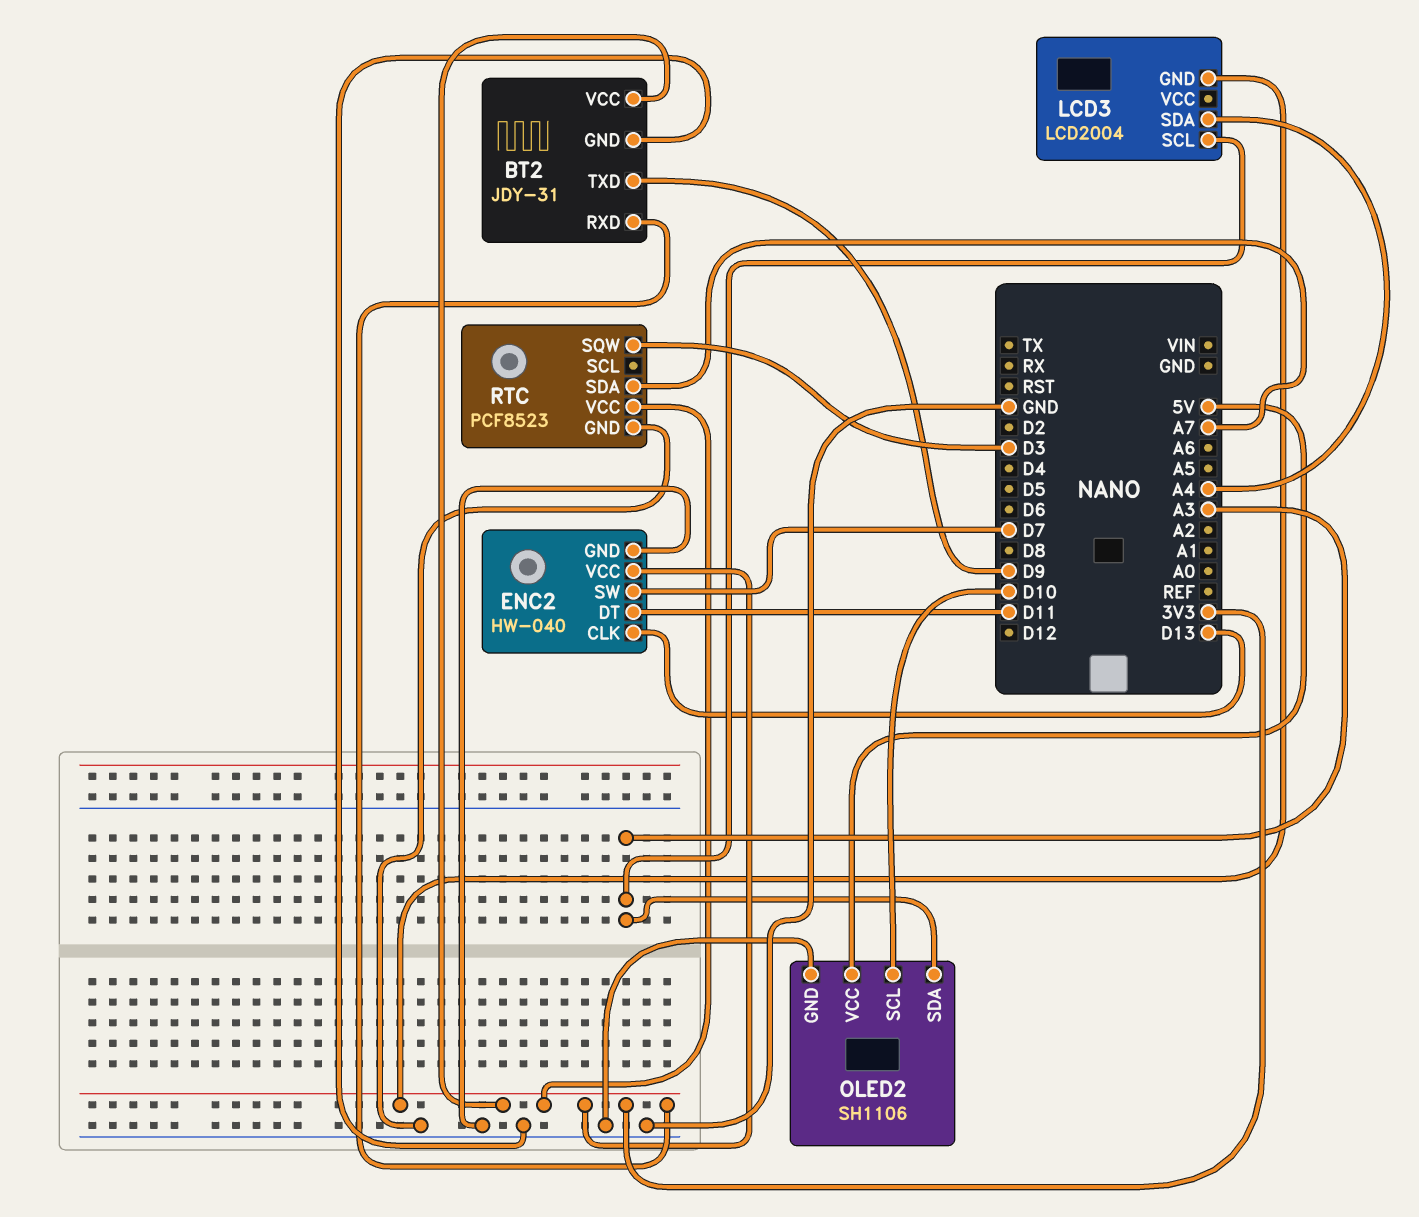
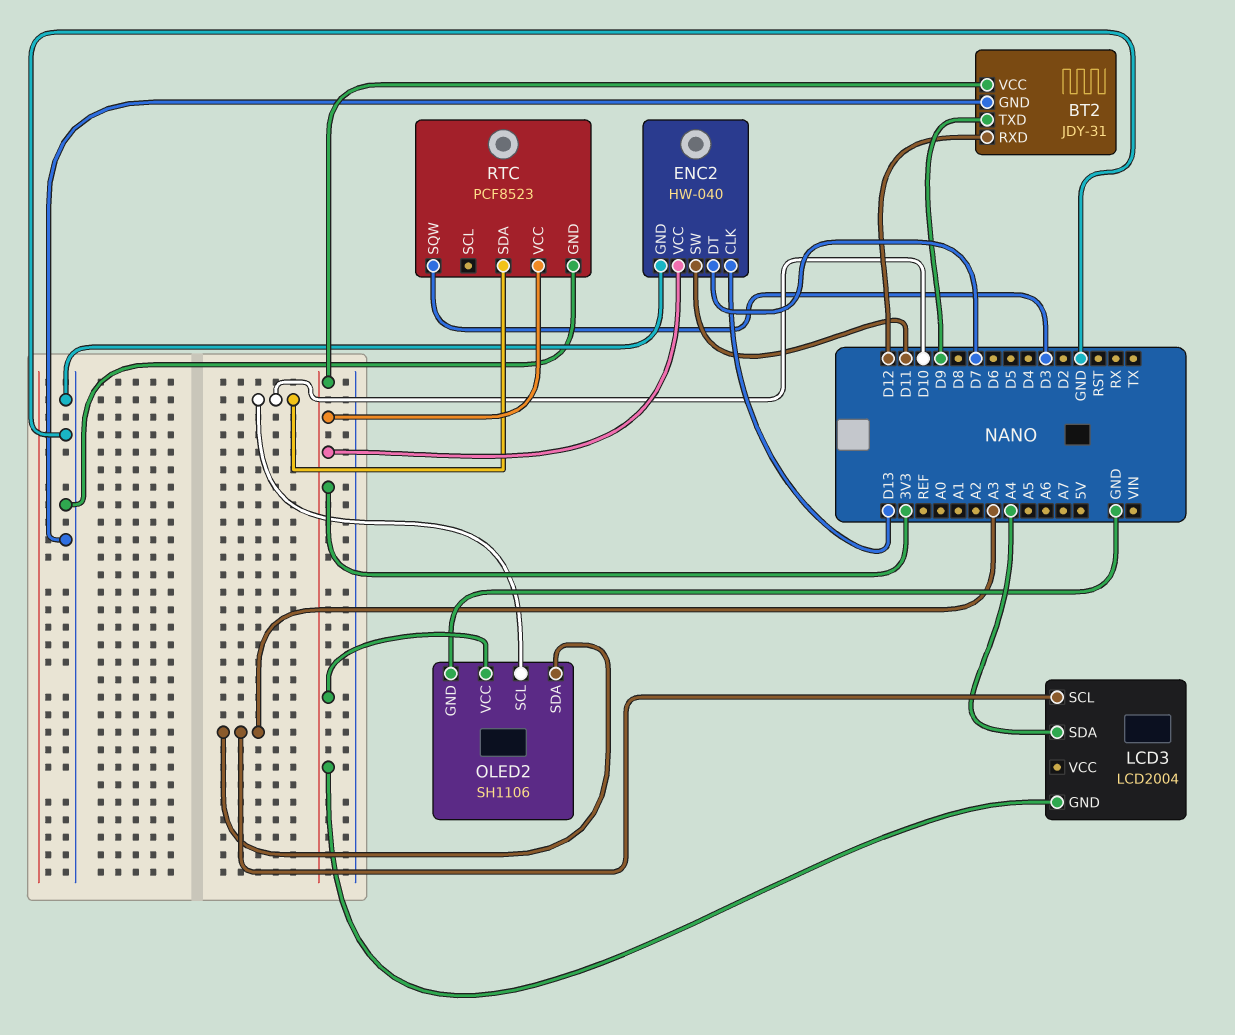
BT2 pin RXD: 3V3 -> D12
ENC2 pin DT: D11 -> D7
ENC2 pin SW: D7 -> D11
OLED2 pin VCC: 5V -> 3V3
RTC pin SDA: A7 -> D10

